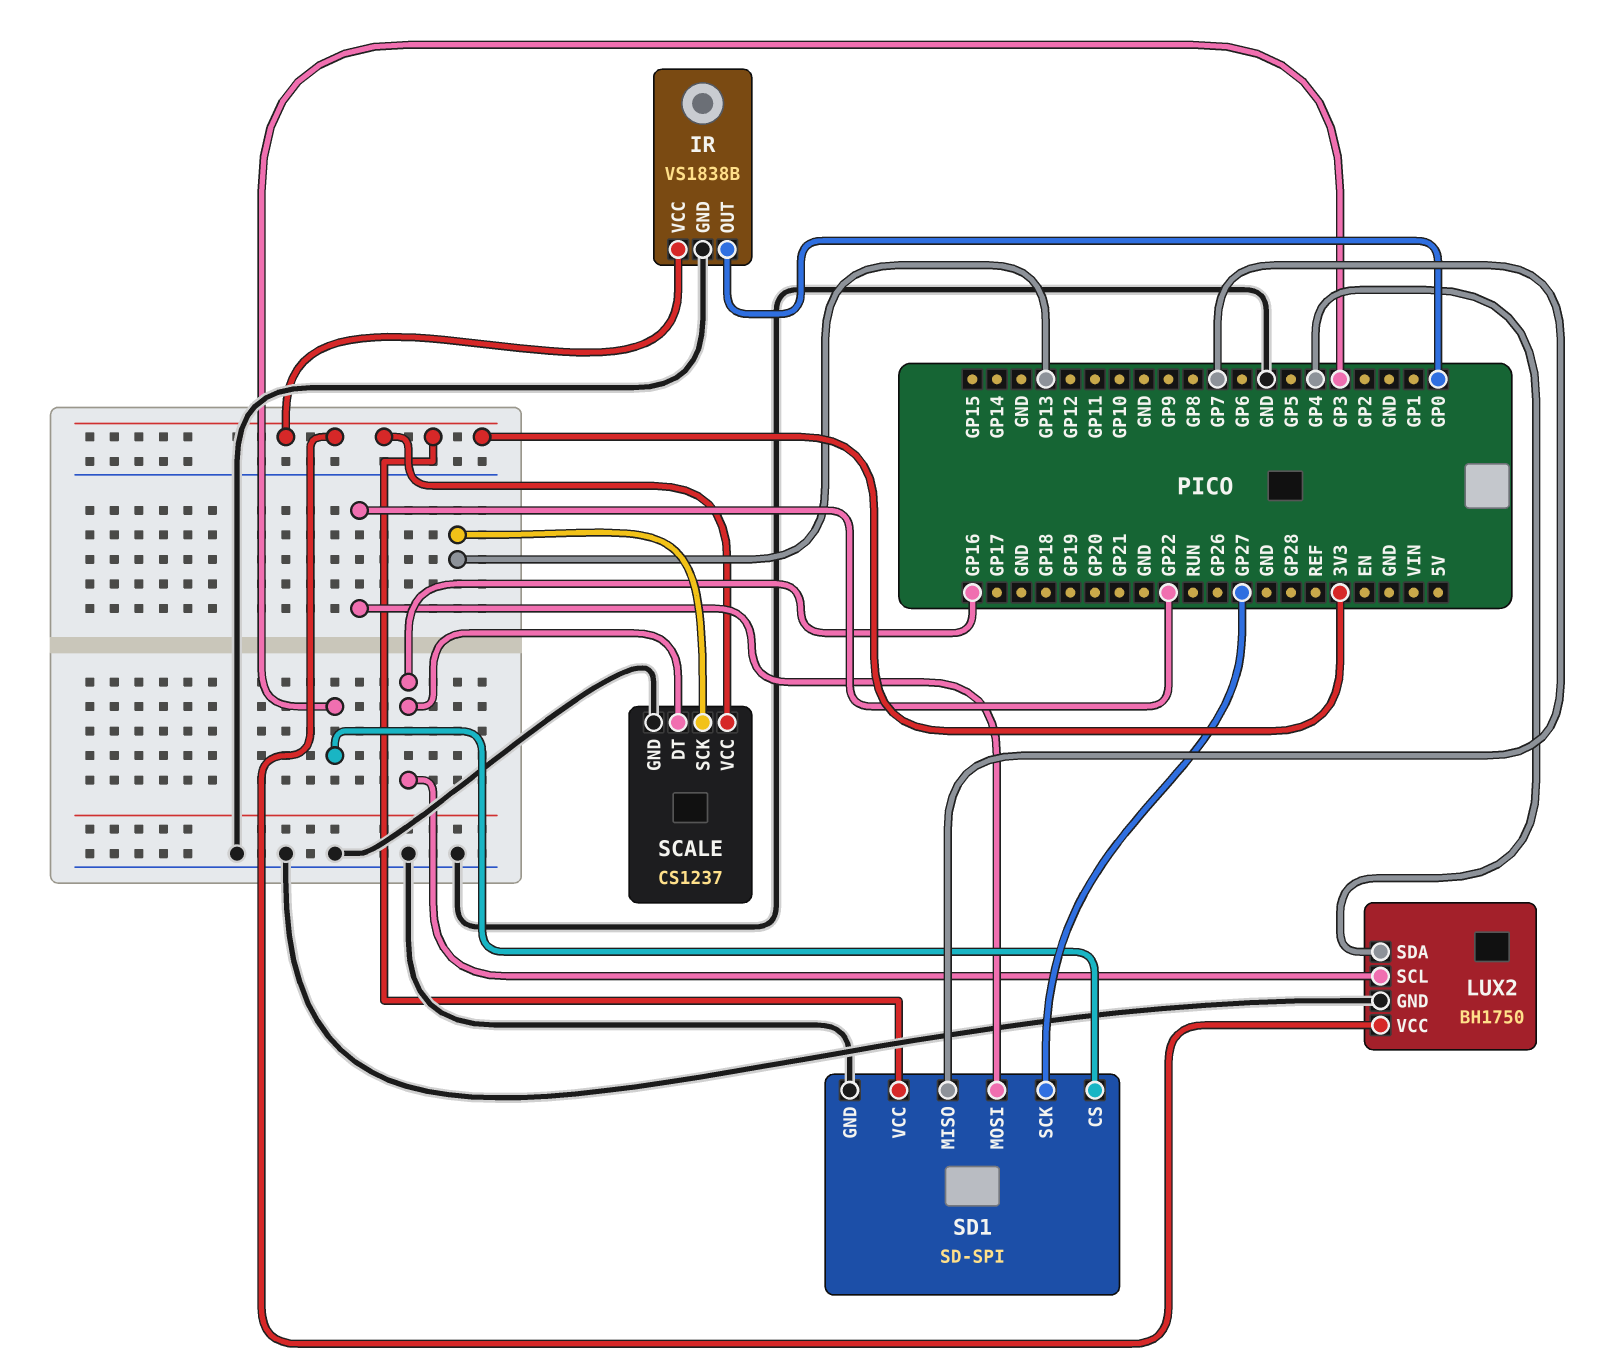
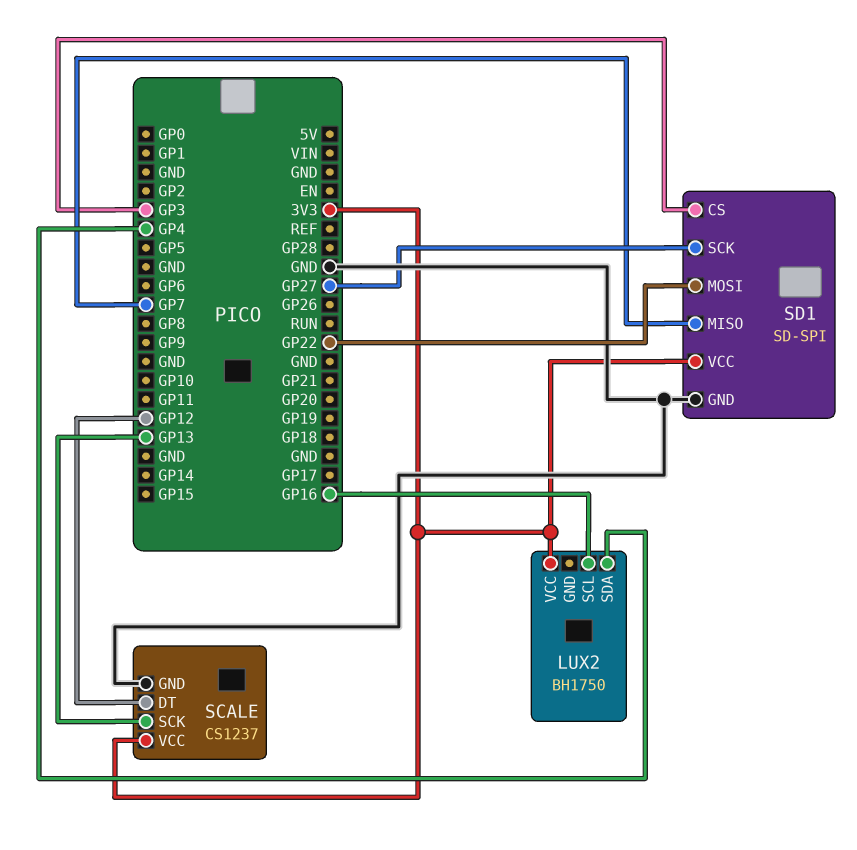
IR: VS1838B -> none
IR pin GND: GND -> none
IR pin OUT: GP0 -> none
IR pin VCC: 3V3 -> none
LUX2 pin GND: GND -> none
SCALE pin DT: GP16 -> GP12

